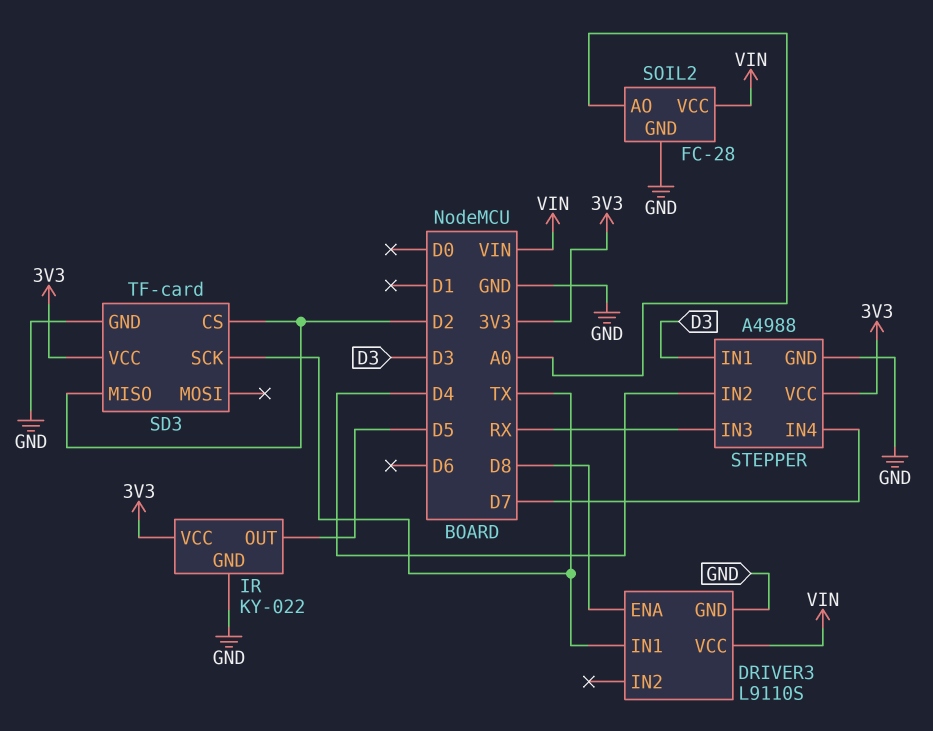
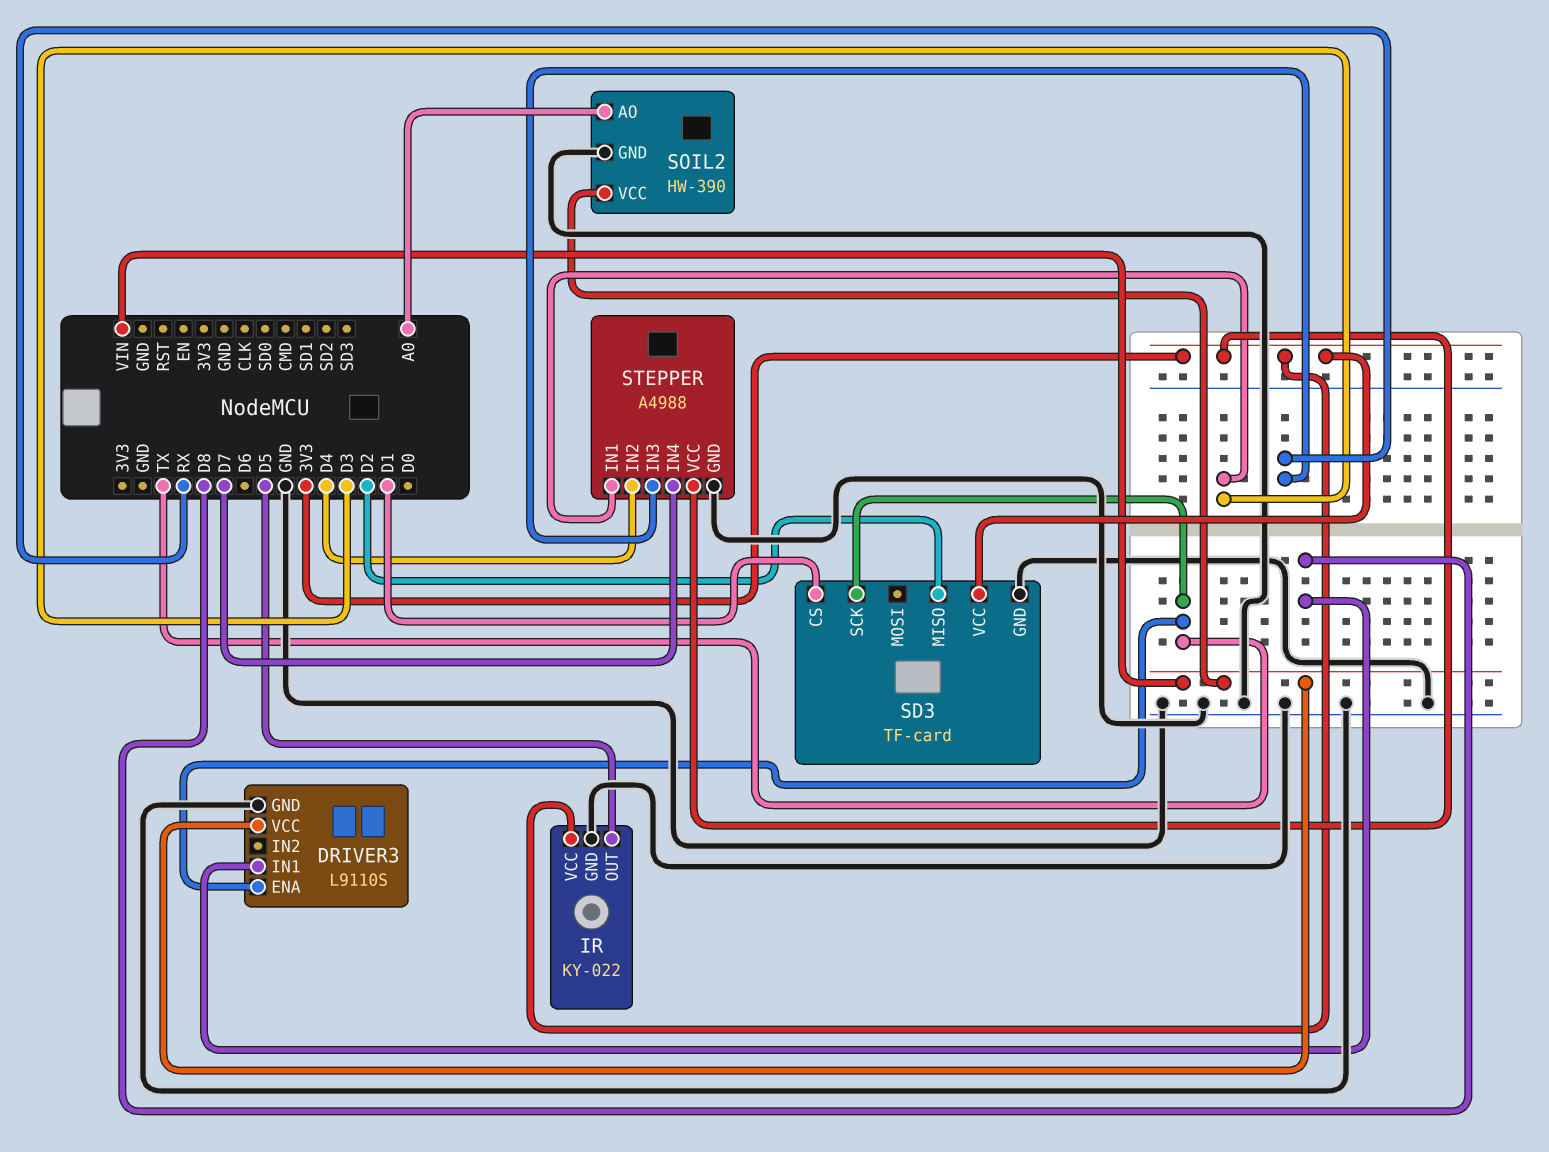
DRIVER3 pin ENA: D8 -> TX
DRIVER3 pin IN1: TX -> D8
SD3 pin CS: D2 -> D1
SOIL2: FC-28 -> HW-390

